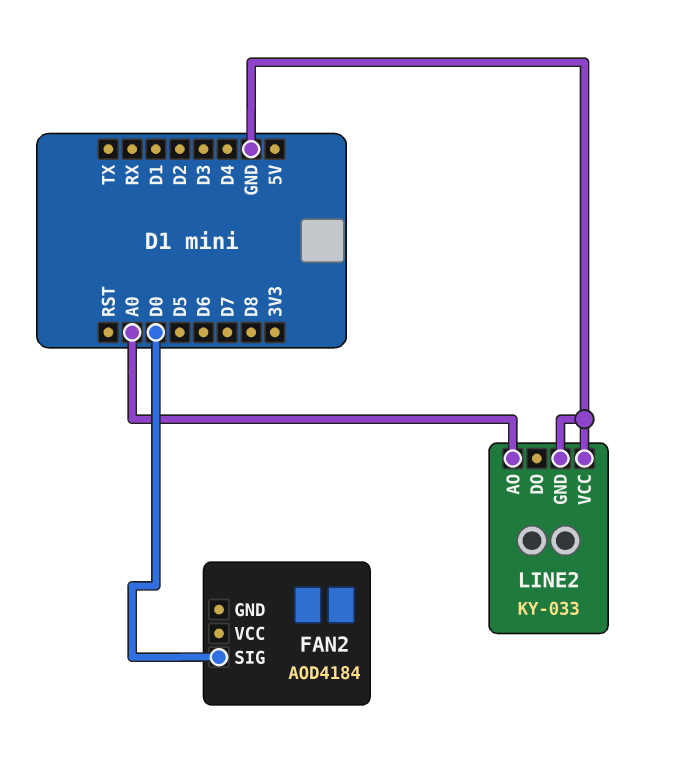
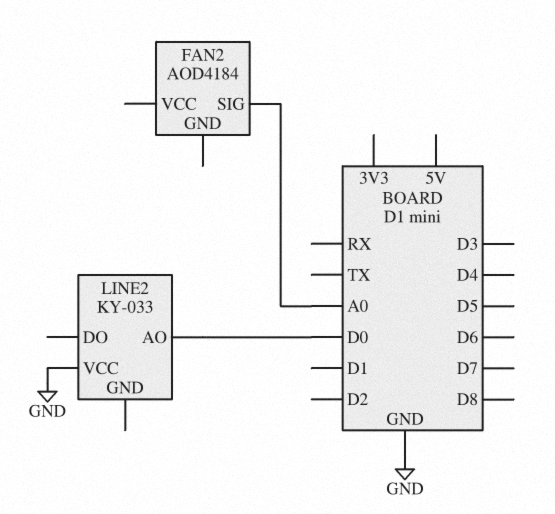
FAN2 pin SIG: D0 -> A0
LINE2 pin AO: A0 -> D0
LINE2 pin GND: GND -> none

